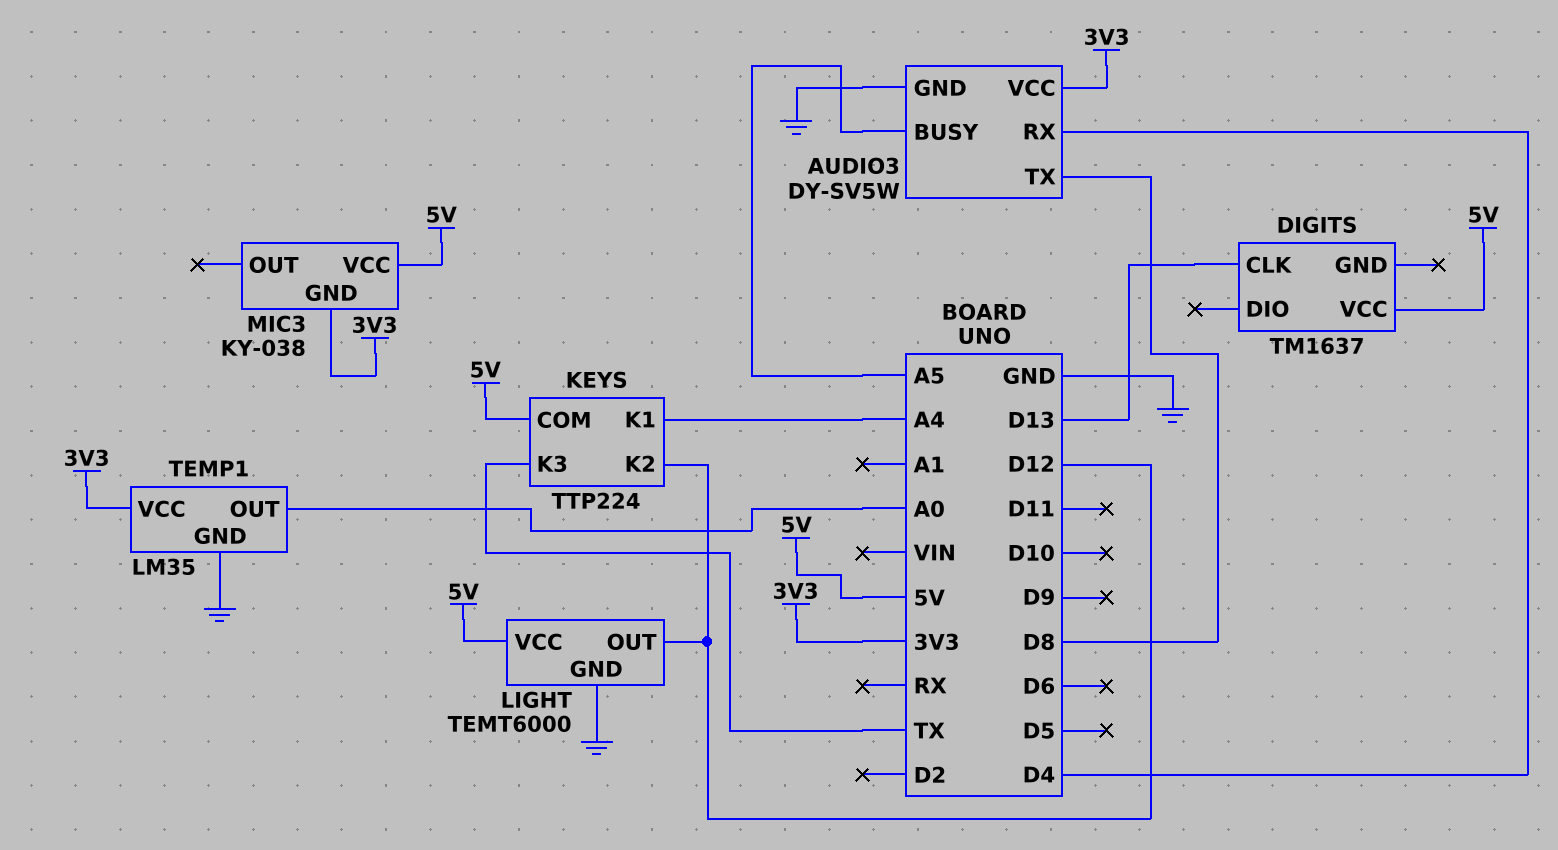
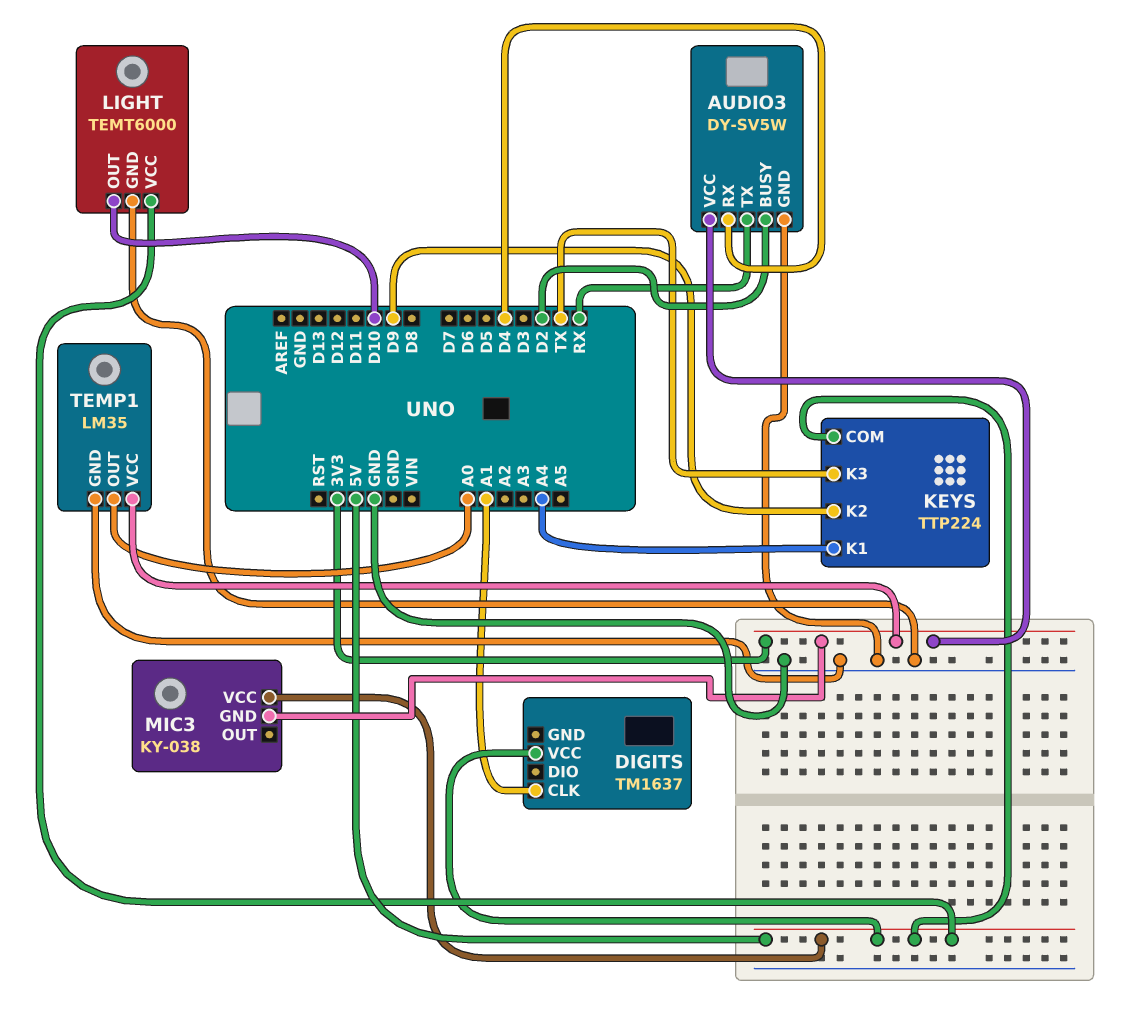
AUDIO3 pin BUSY: A5 -> D2
AUDIO3 pin TX: D8 -> RX
DIGITS pin CLK: D13 -> A1
KEYS pin K2: D12 -> D9
LIGHT pin OUT: D12 -> D10

